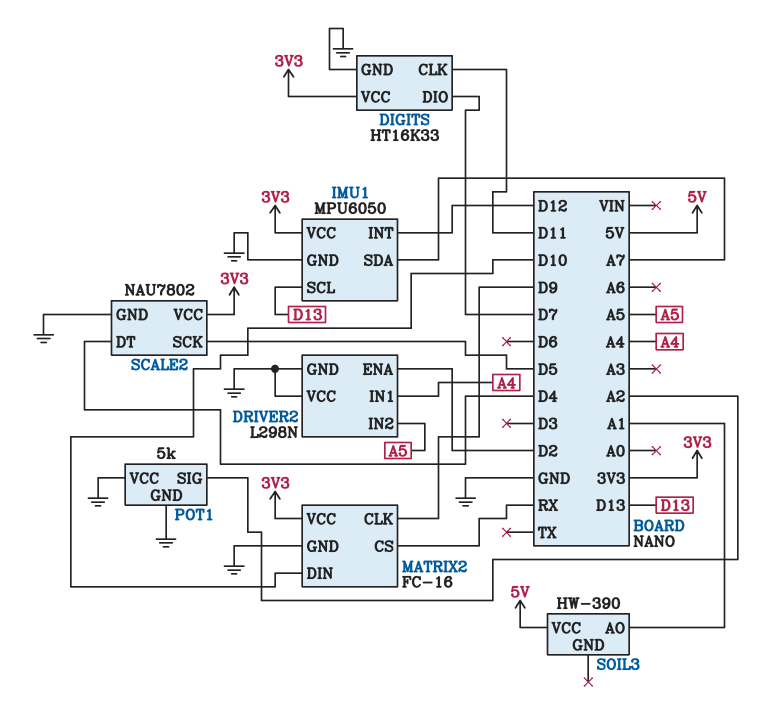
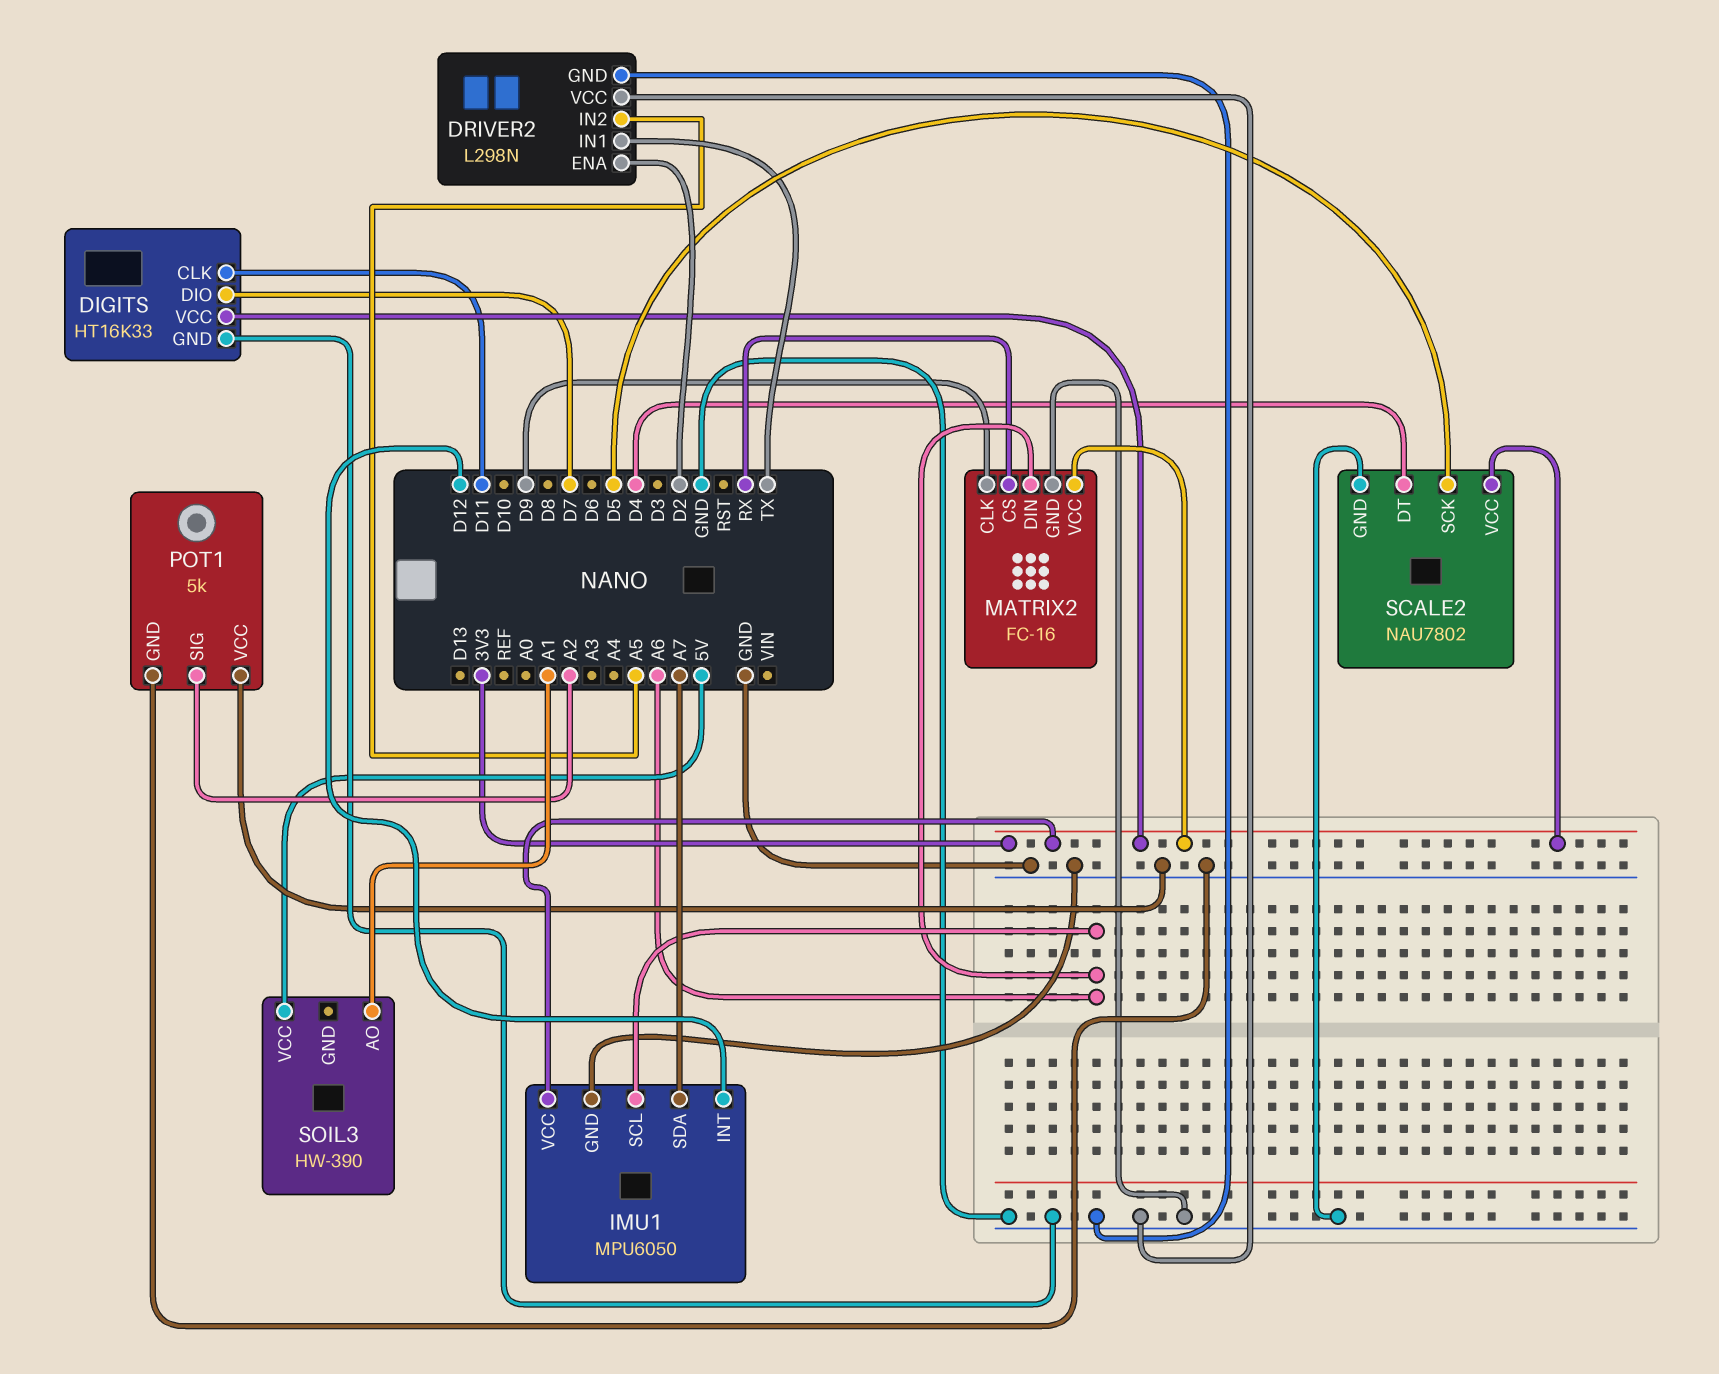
DRIVER2 pin IN1: A4 -> TX
IMU1 pin SCL: D13 -> A6
MATRIX2 pin DIN: D10 -> A6

